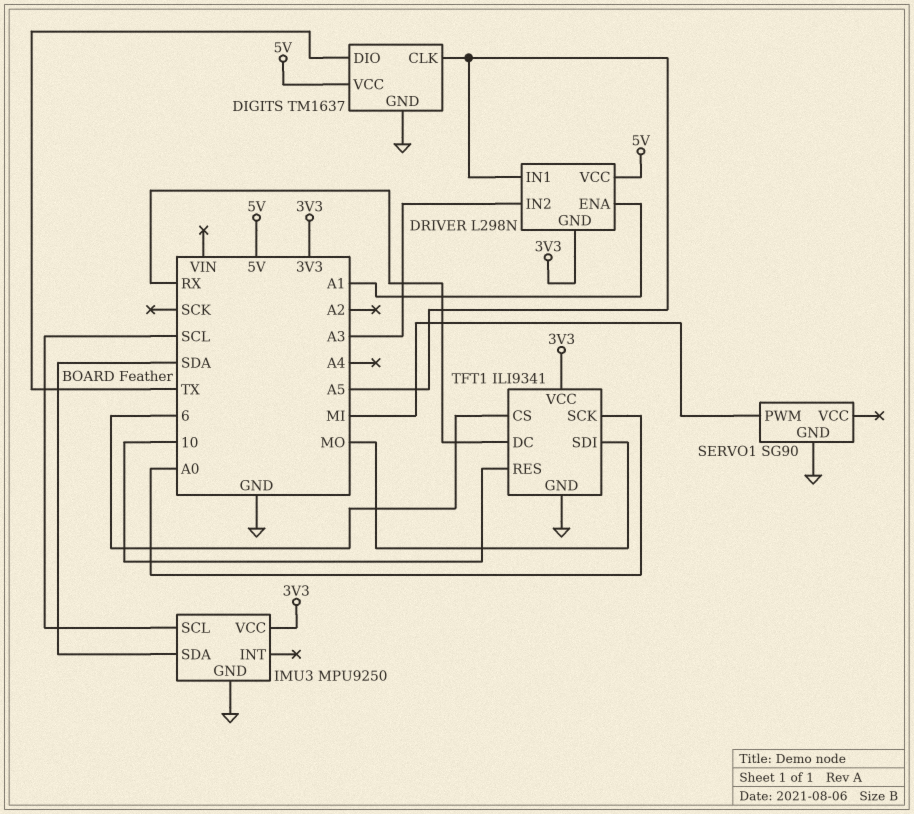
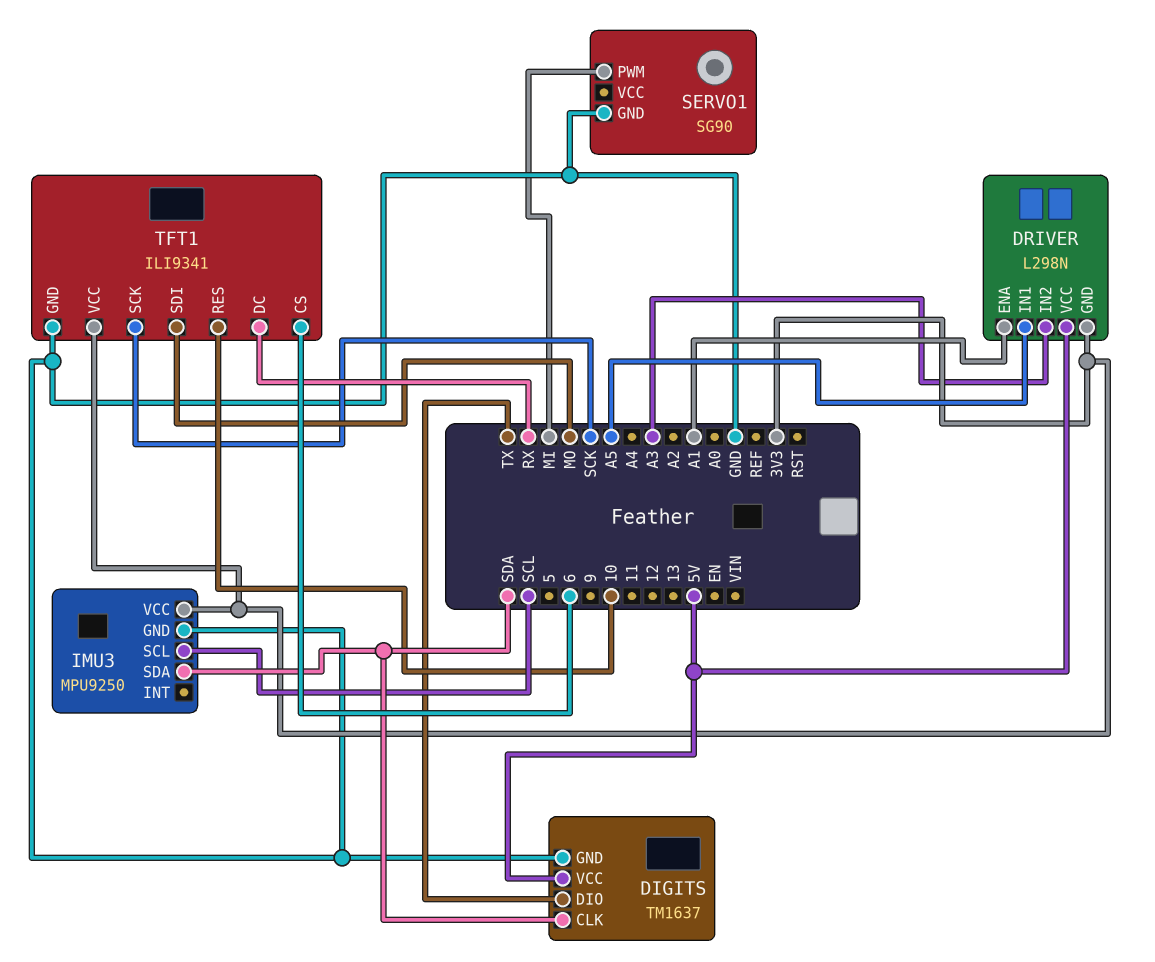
DIGITS pin CLK: A5 -> SDA
TFT1 pin SCK: A0 -> SCK

